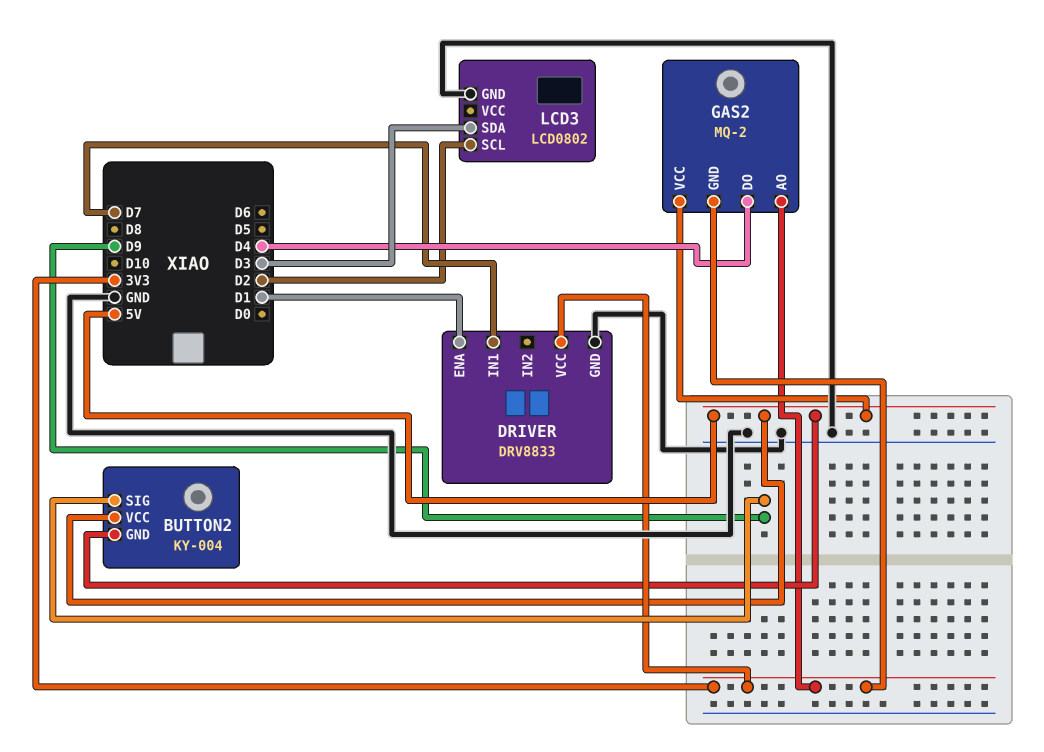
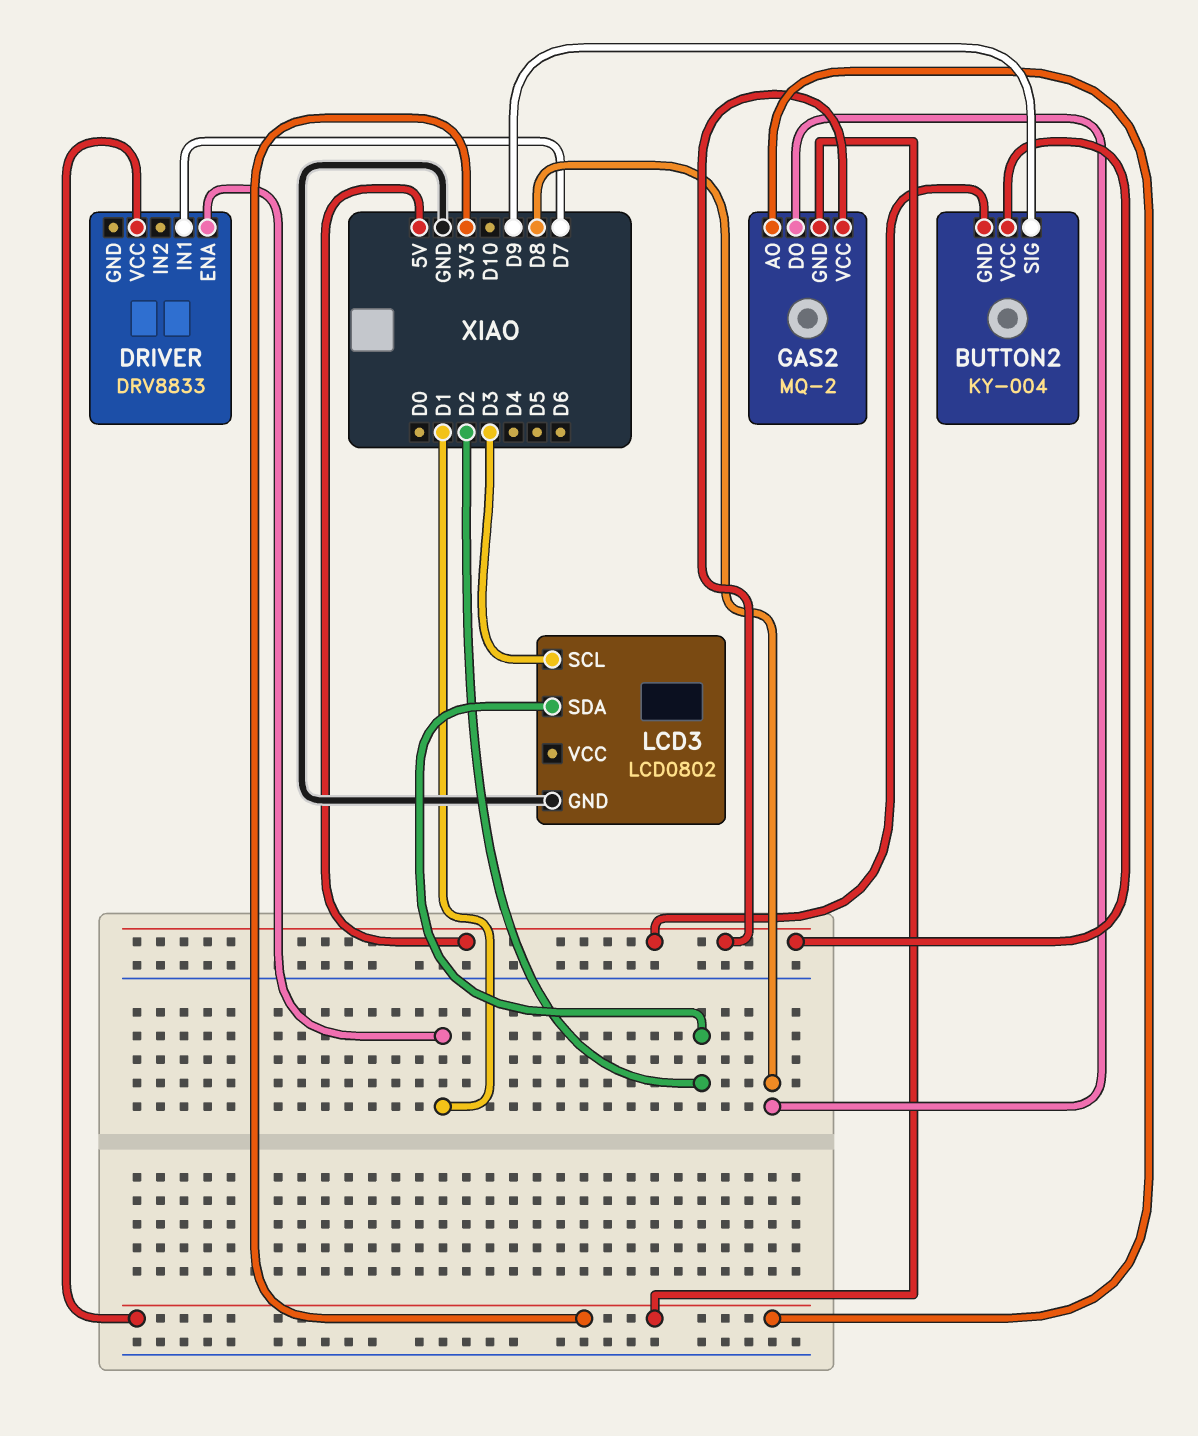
DRIVER pin GND: GND -> none
GAS2 pin DO: D4 -> D8
LCD3 pin SCL: D2 -> D3
LCD3 pin SDA: D3 -> D2

